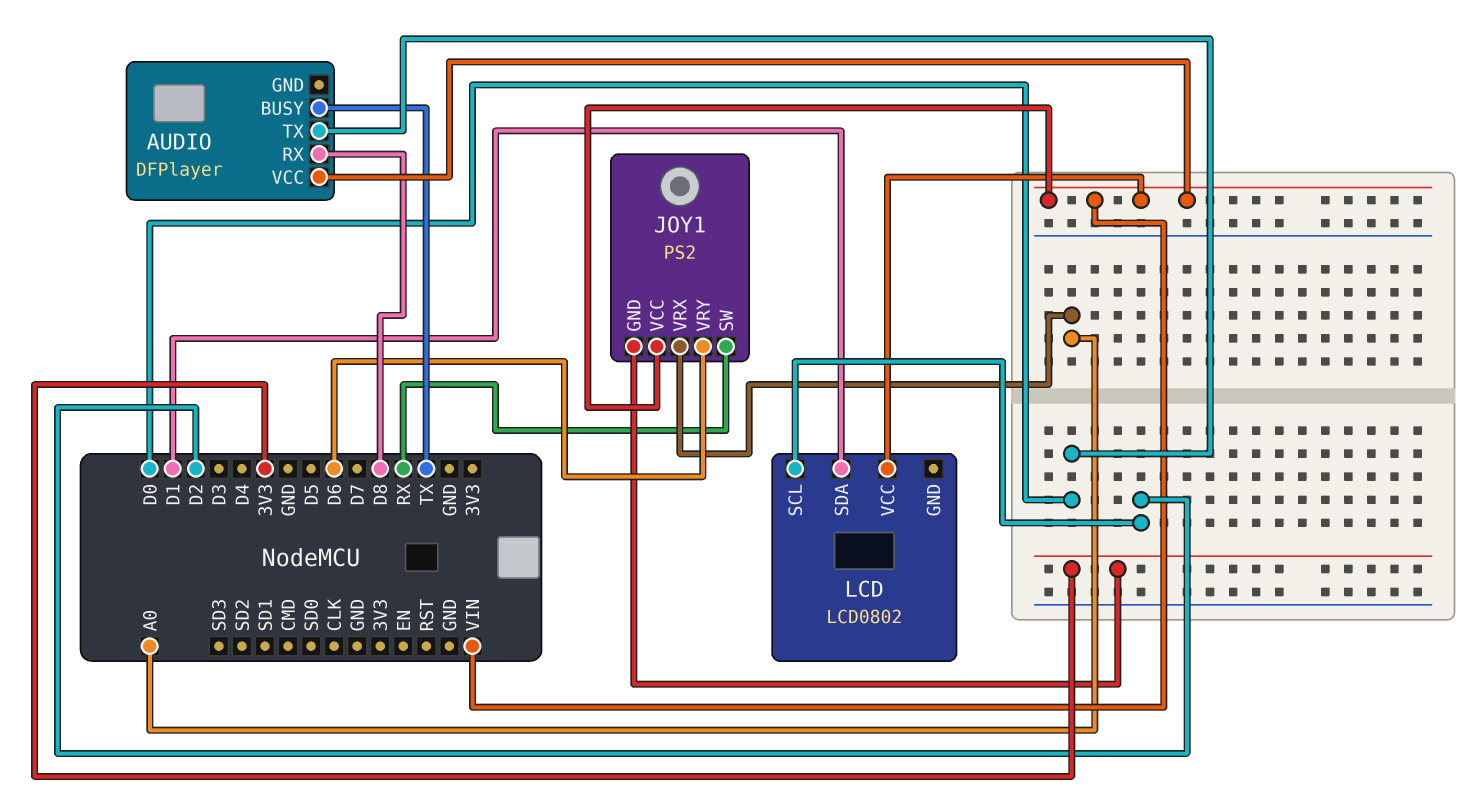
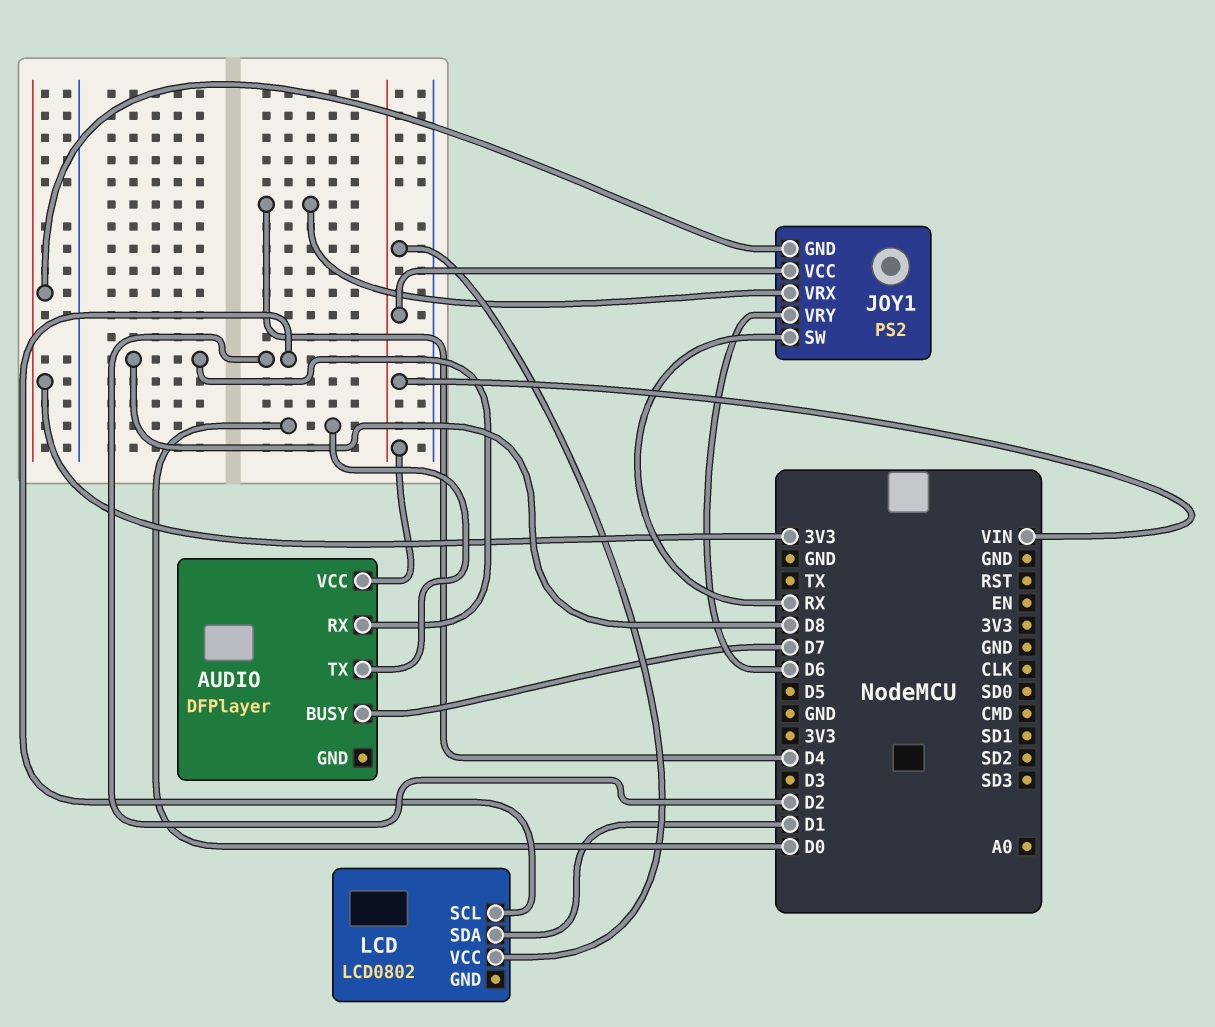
AUDIO pin BUSY: TX -> D7
JOY1 pin VRX: A0 -> D4

